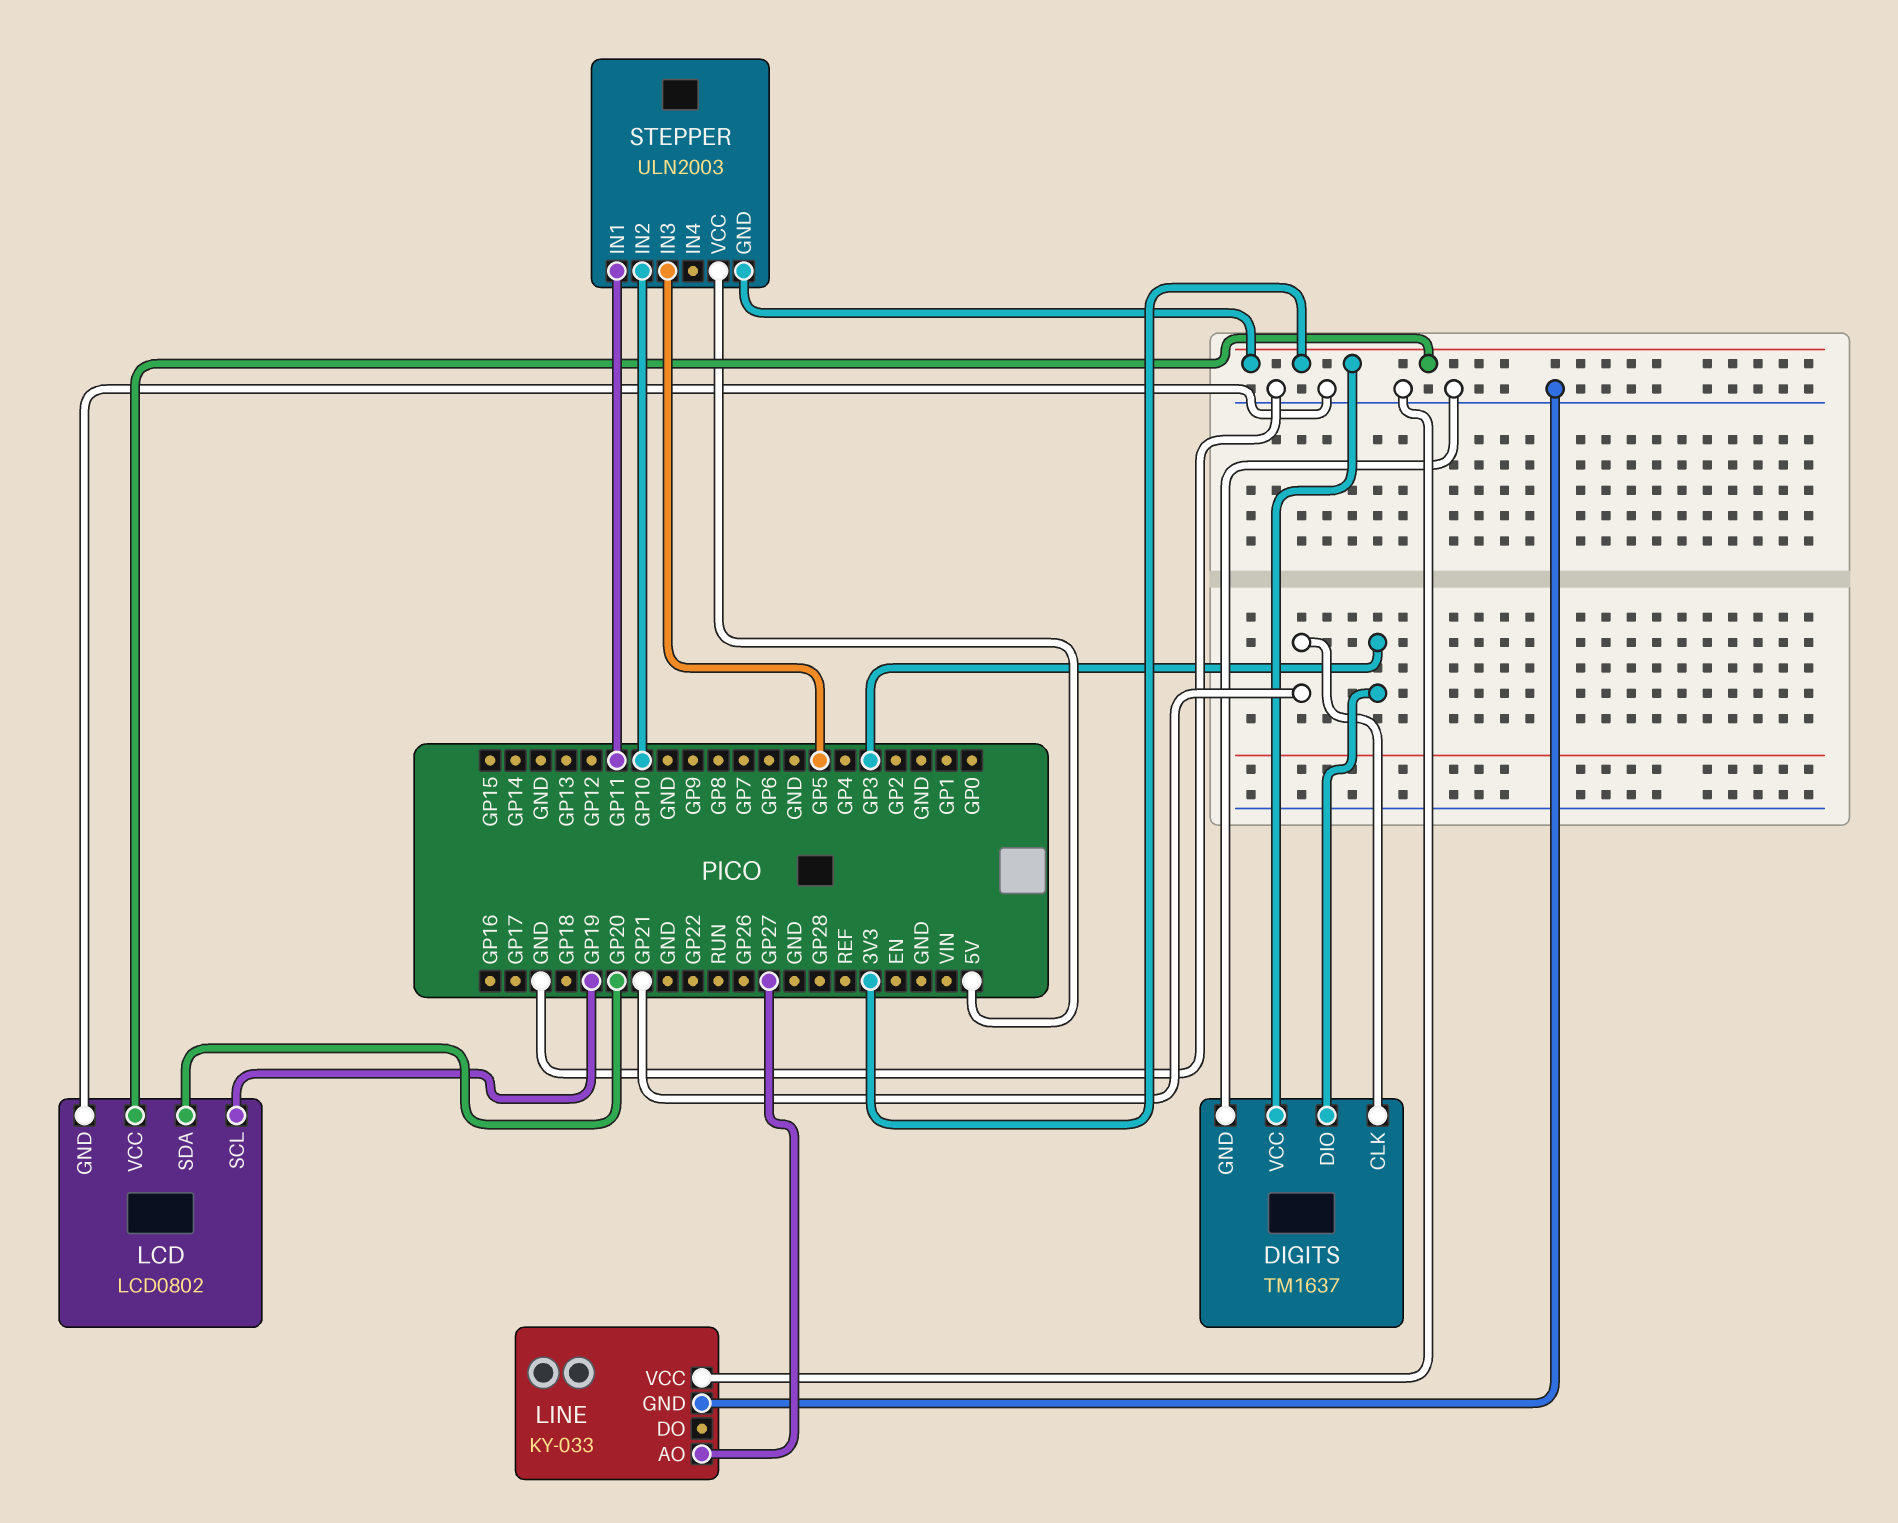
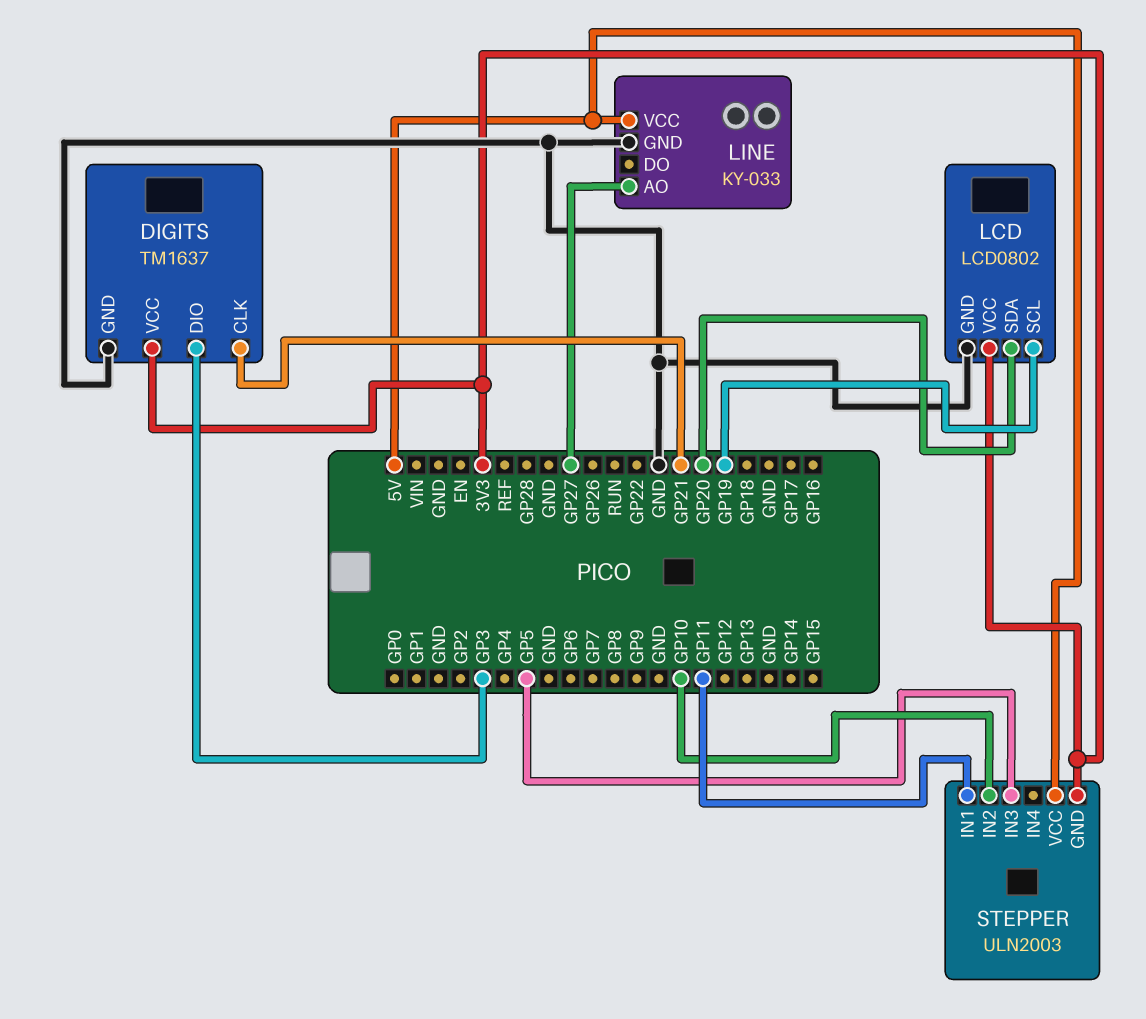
LINE pin VCC: GND -> 5V

